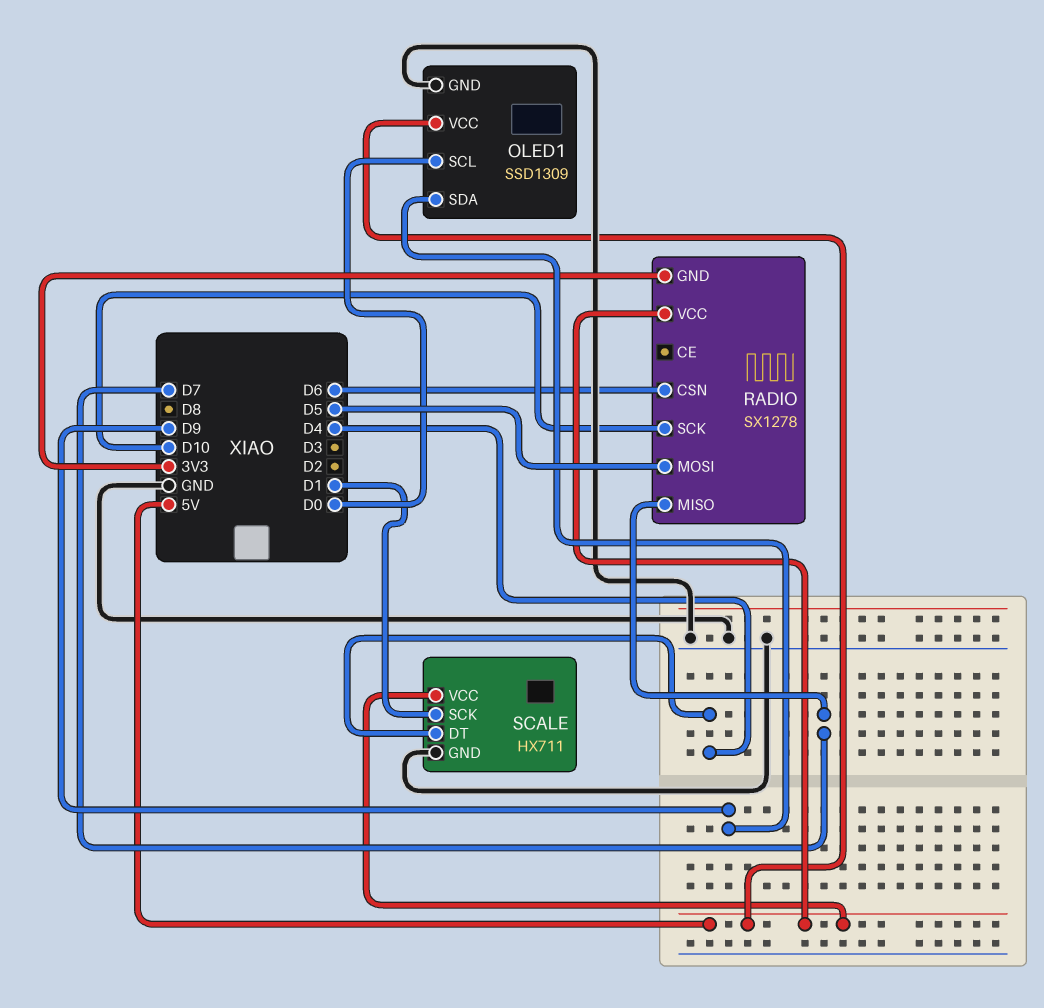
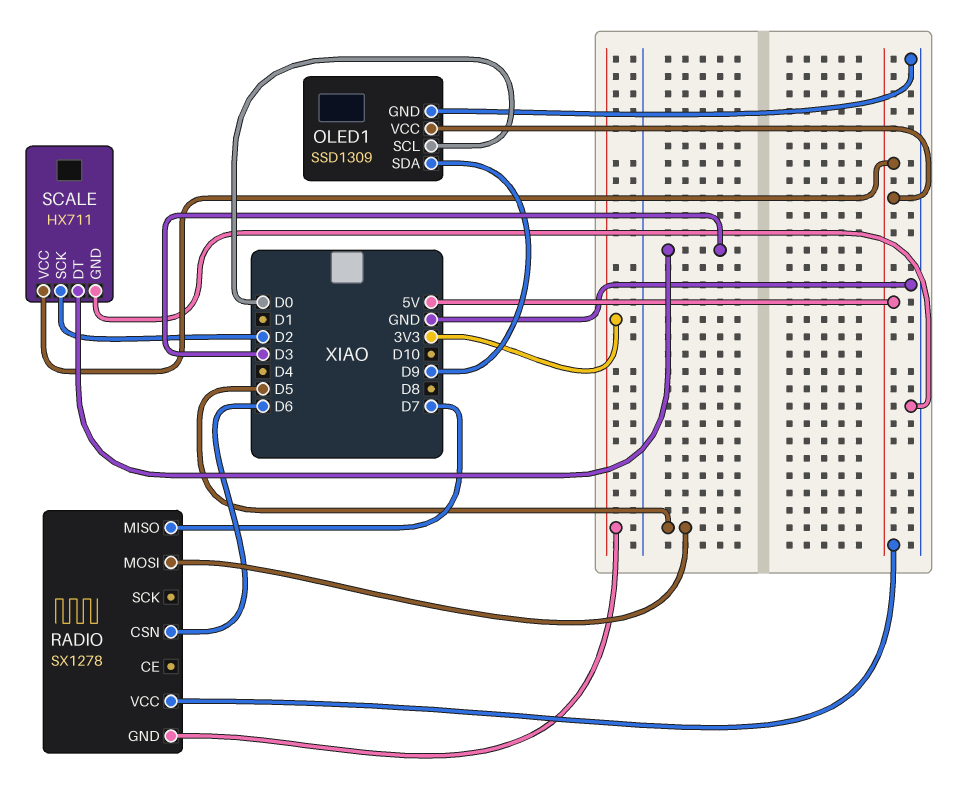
RADIO pin SCK: D10 -> none
SCALE pin DT: D4 -> D3
SCALE pin SCK: D1 -> D2

